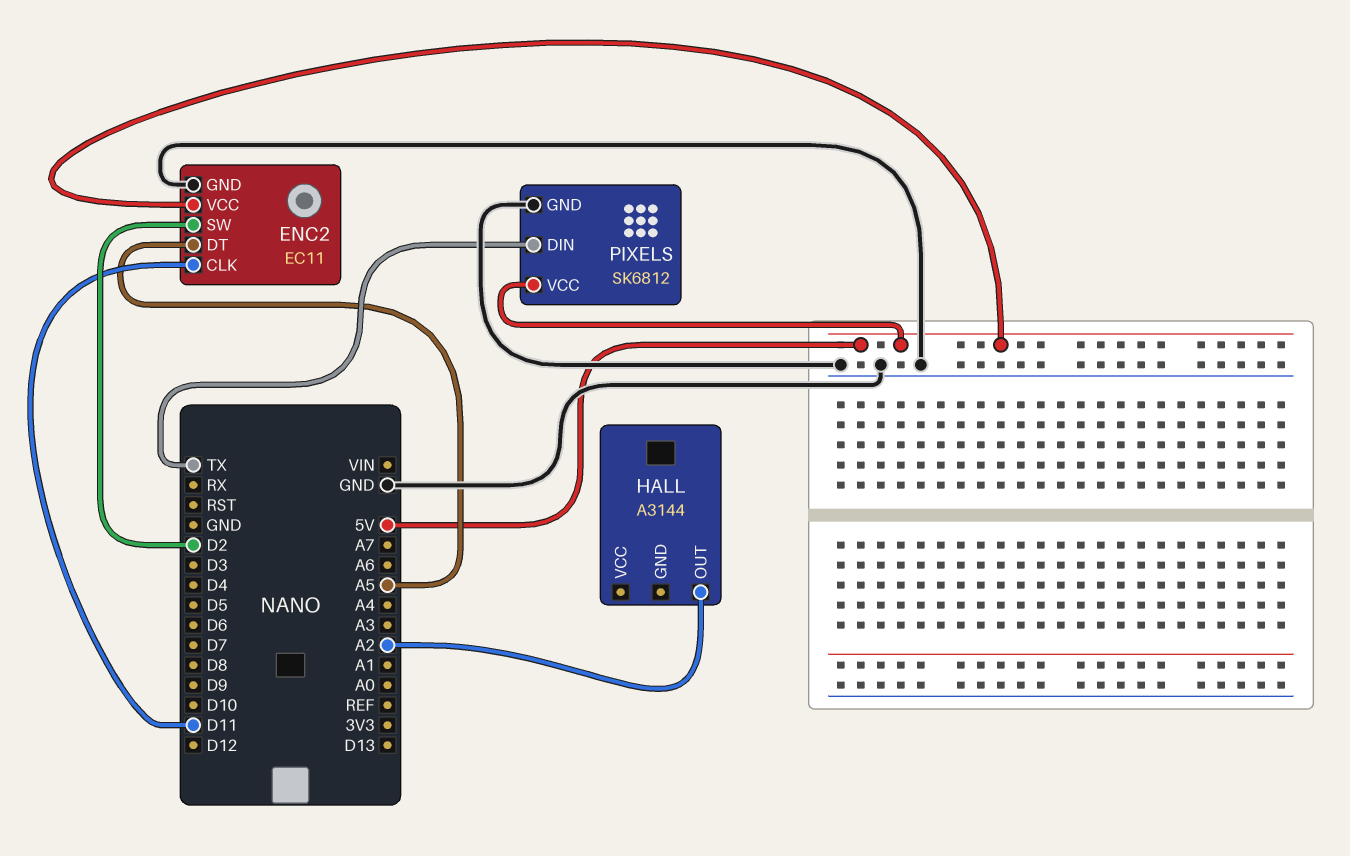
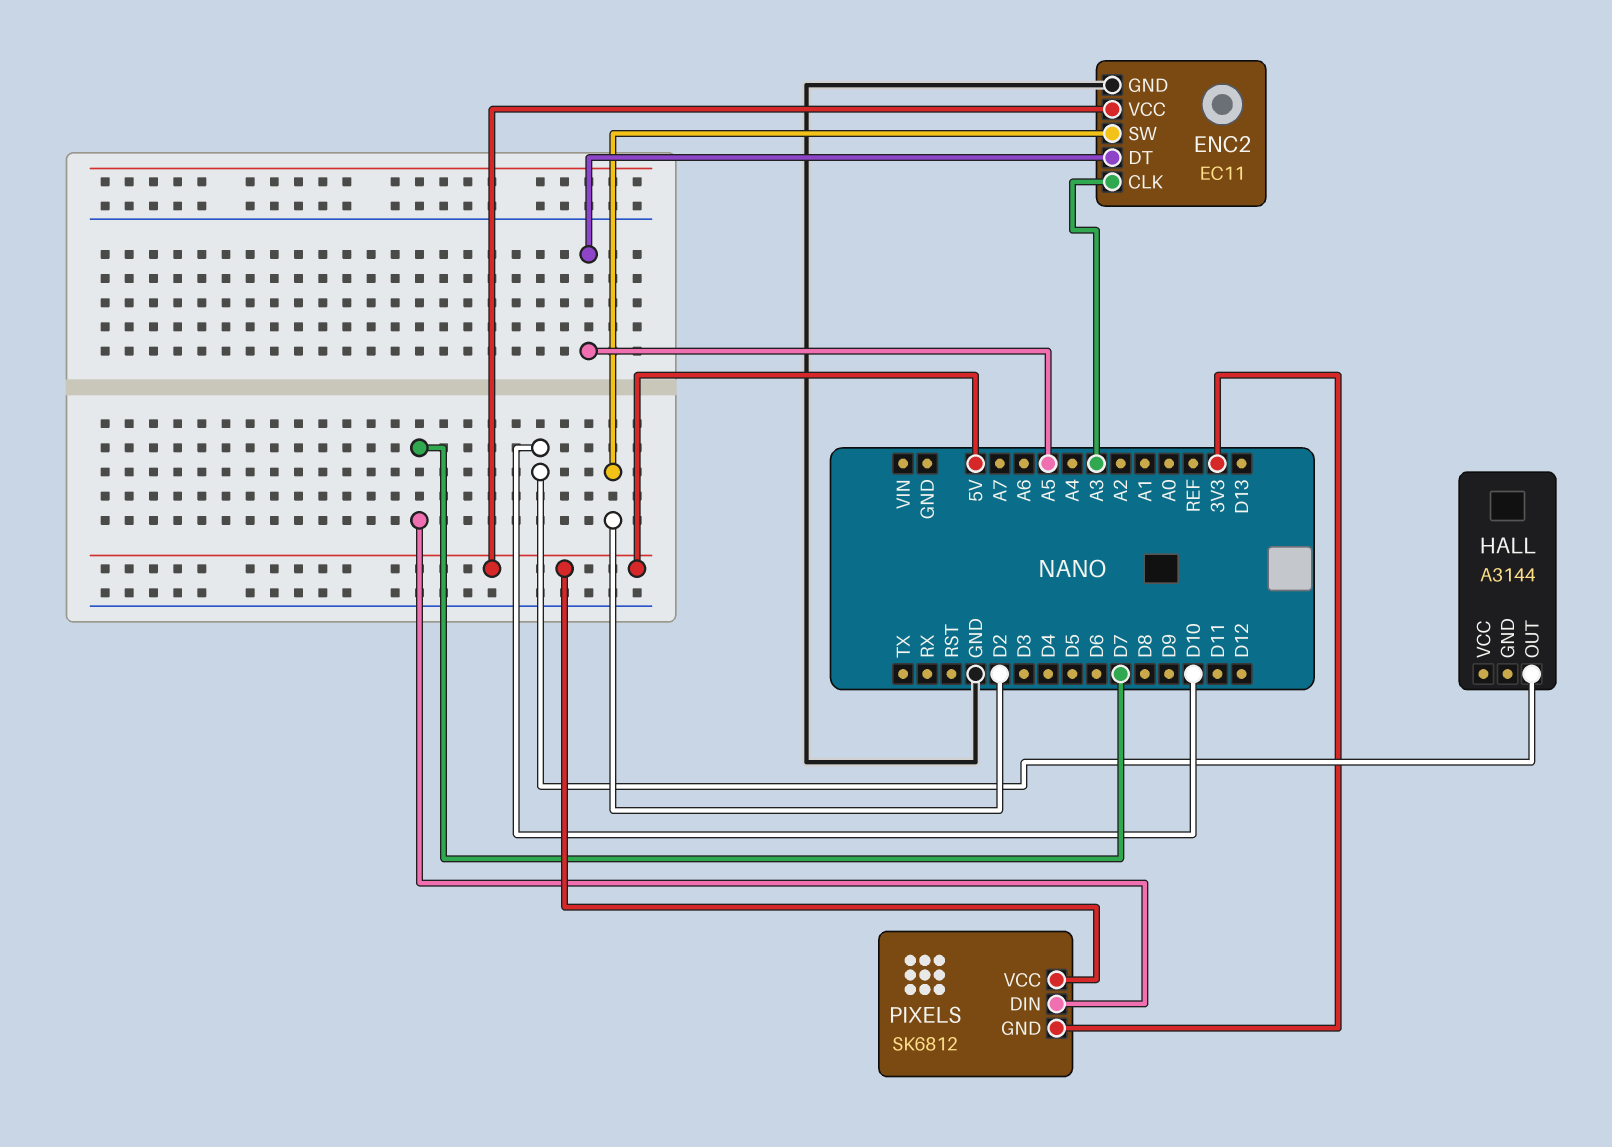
ENC2 pin CLK: D11 -> A3
HALL pin OUT: A2 -> D10
PIXELS pin DIN: TX -> D7
PIXELS pin GND: GND -> 3V3

